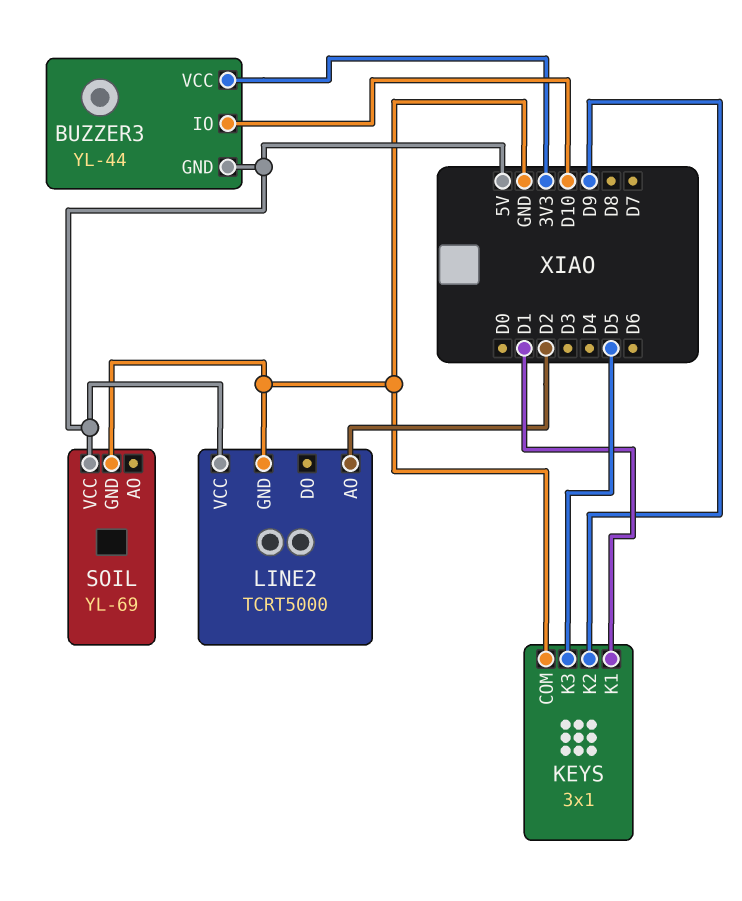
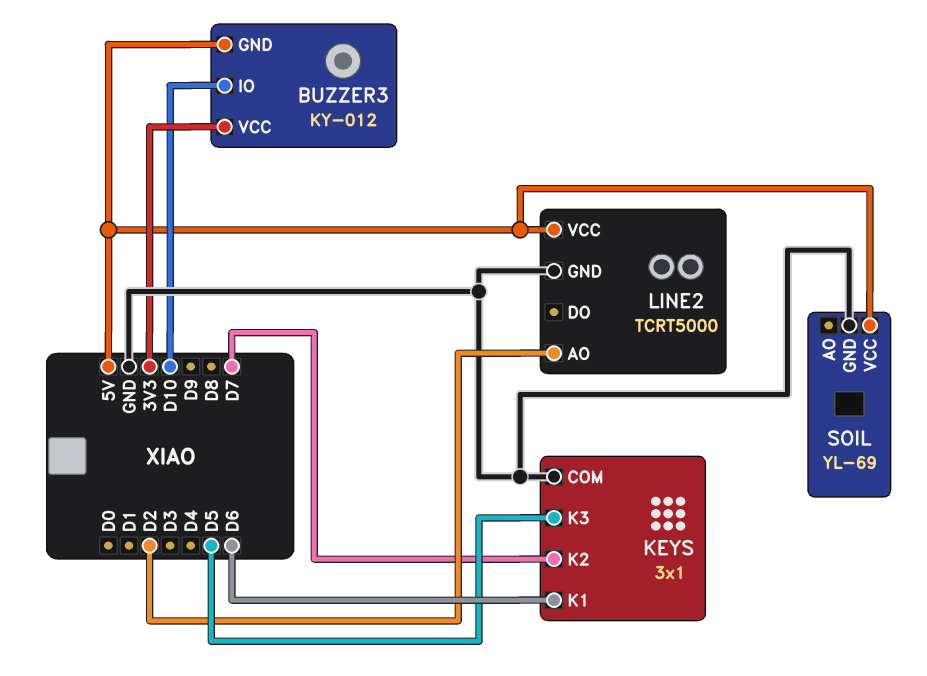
BUZZER3: YL-44 -> KY-012
KEYS pin K1: D1 -> D6
KEYS pin K2: D9 -> D7

